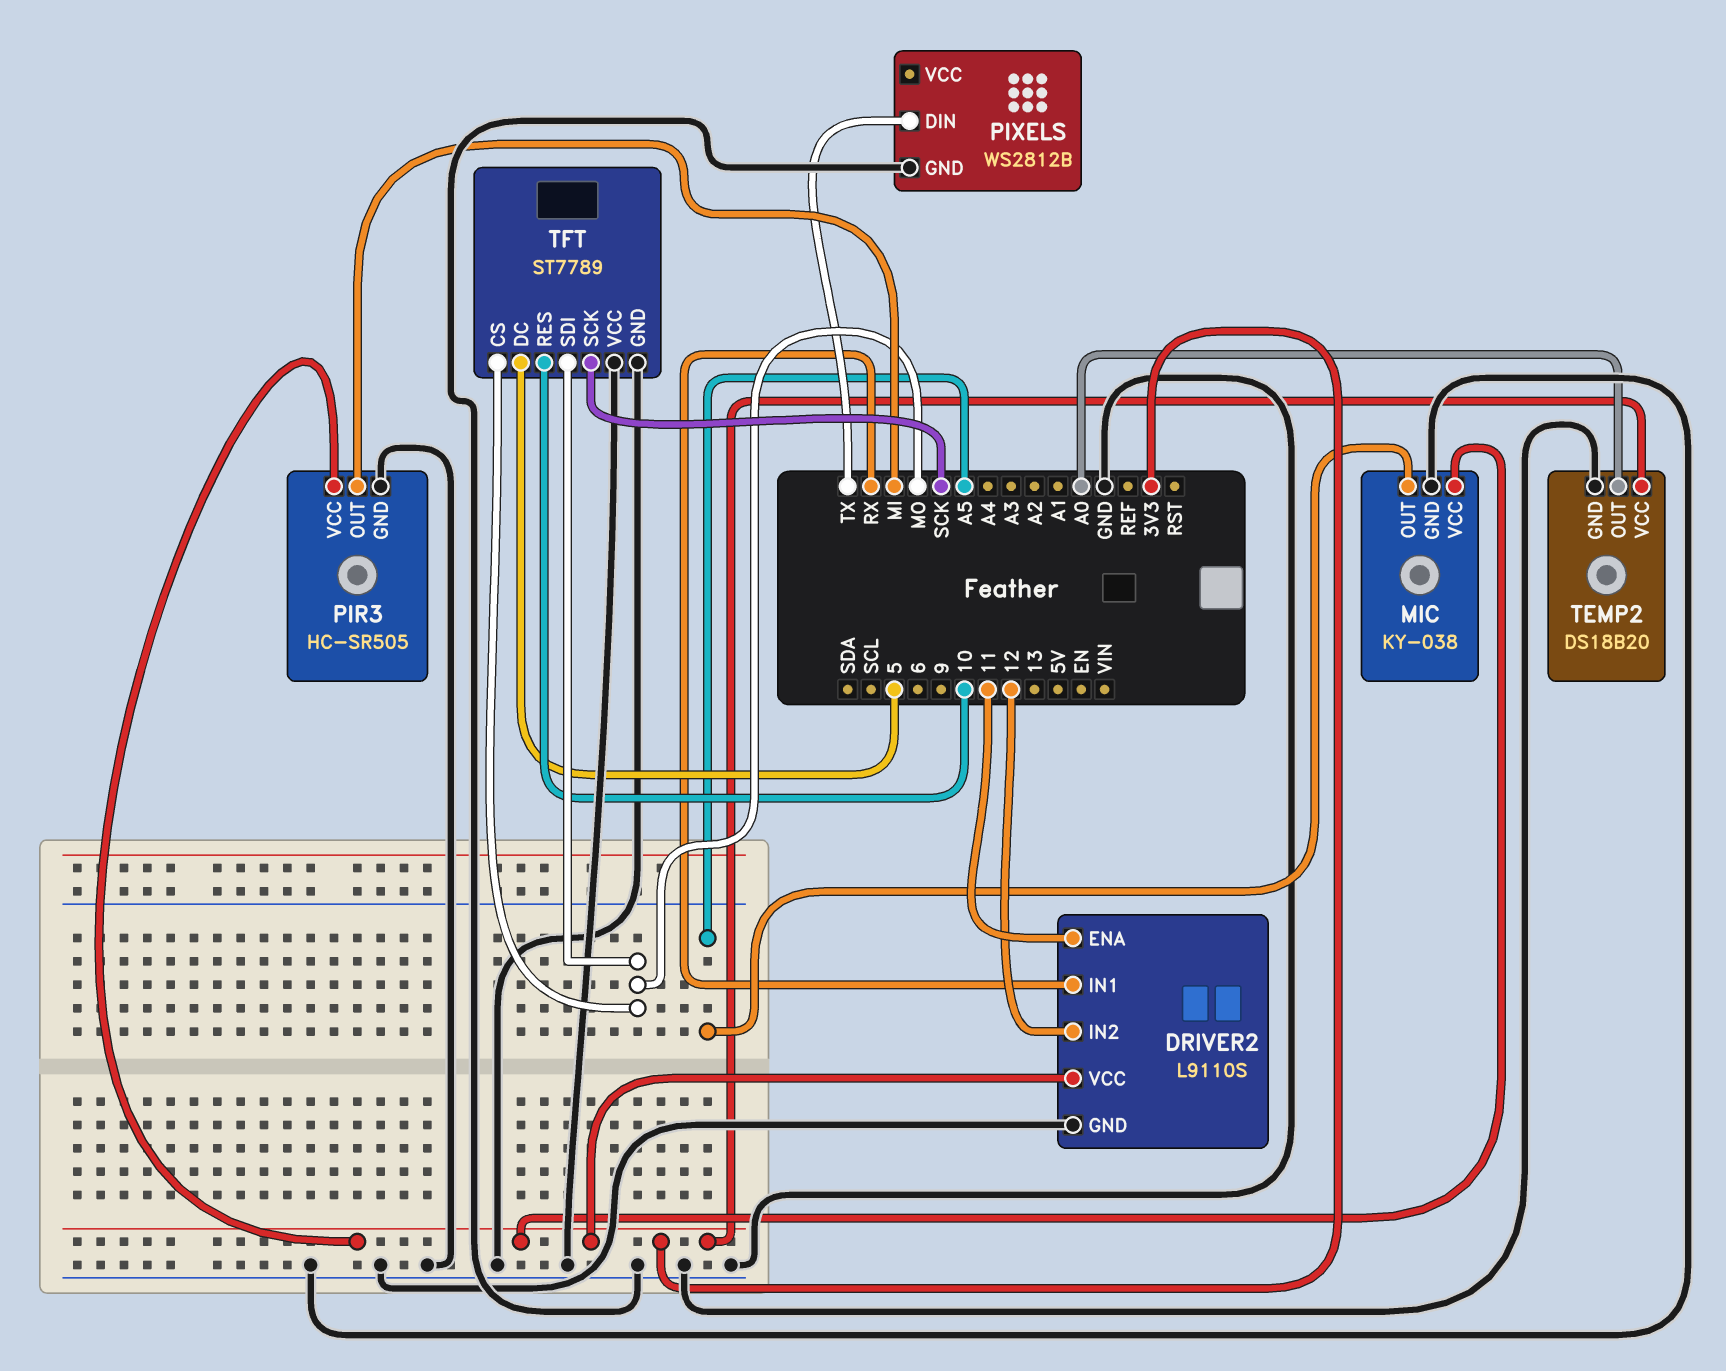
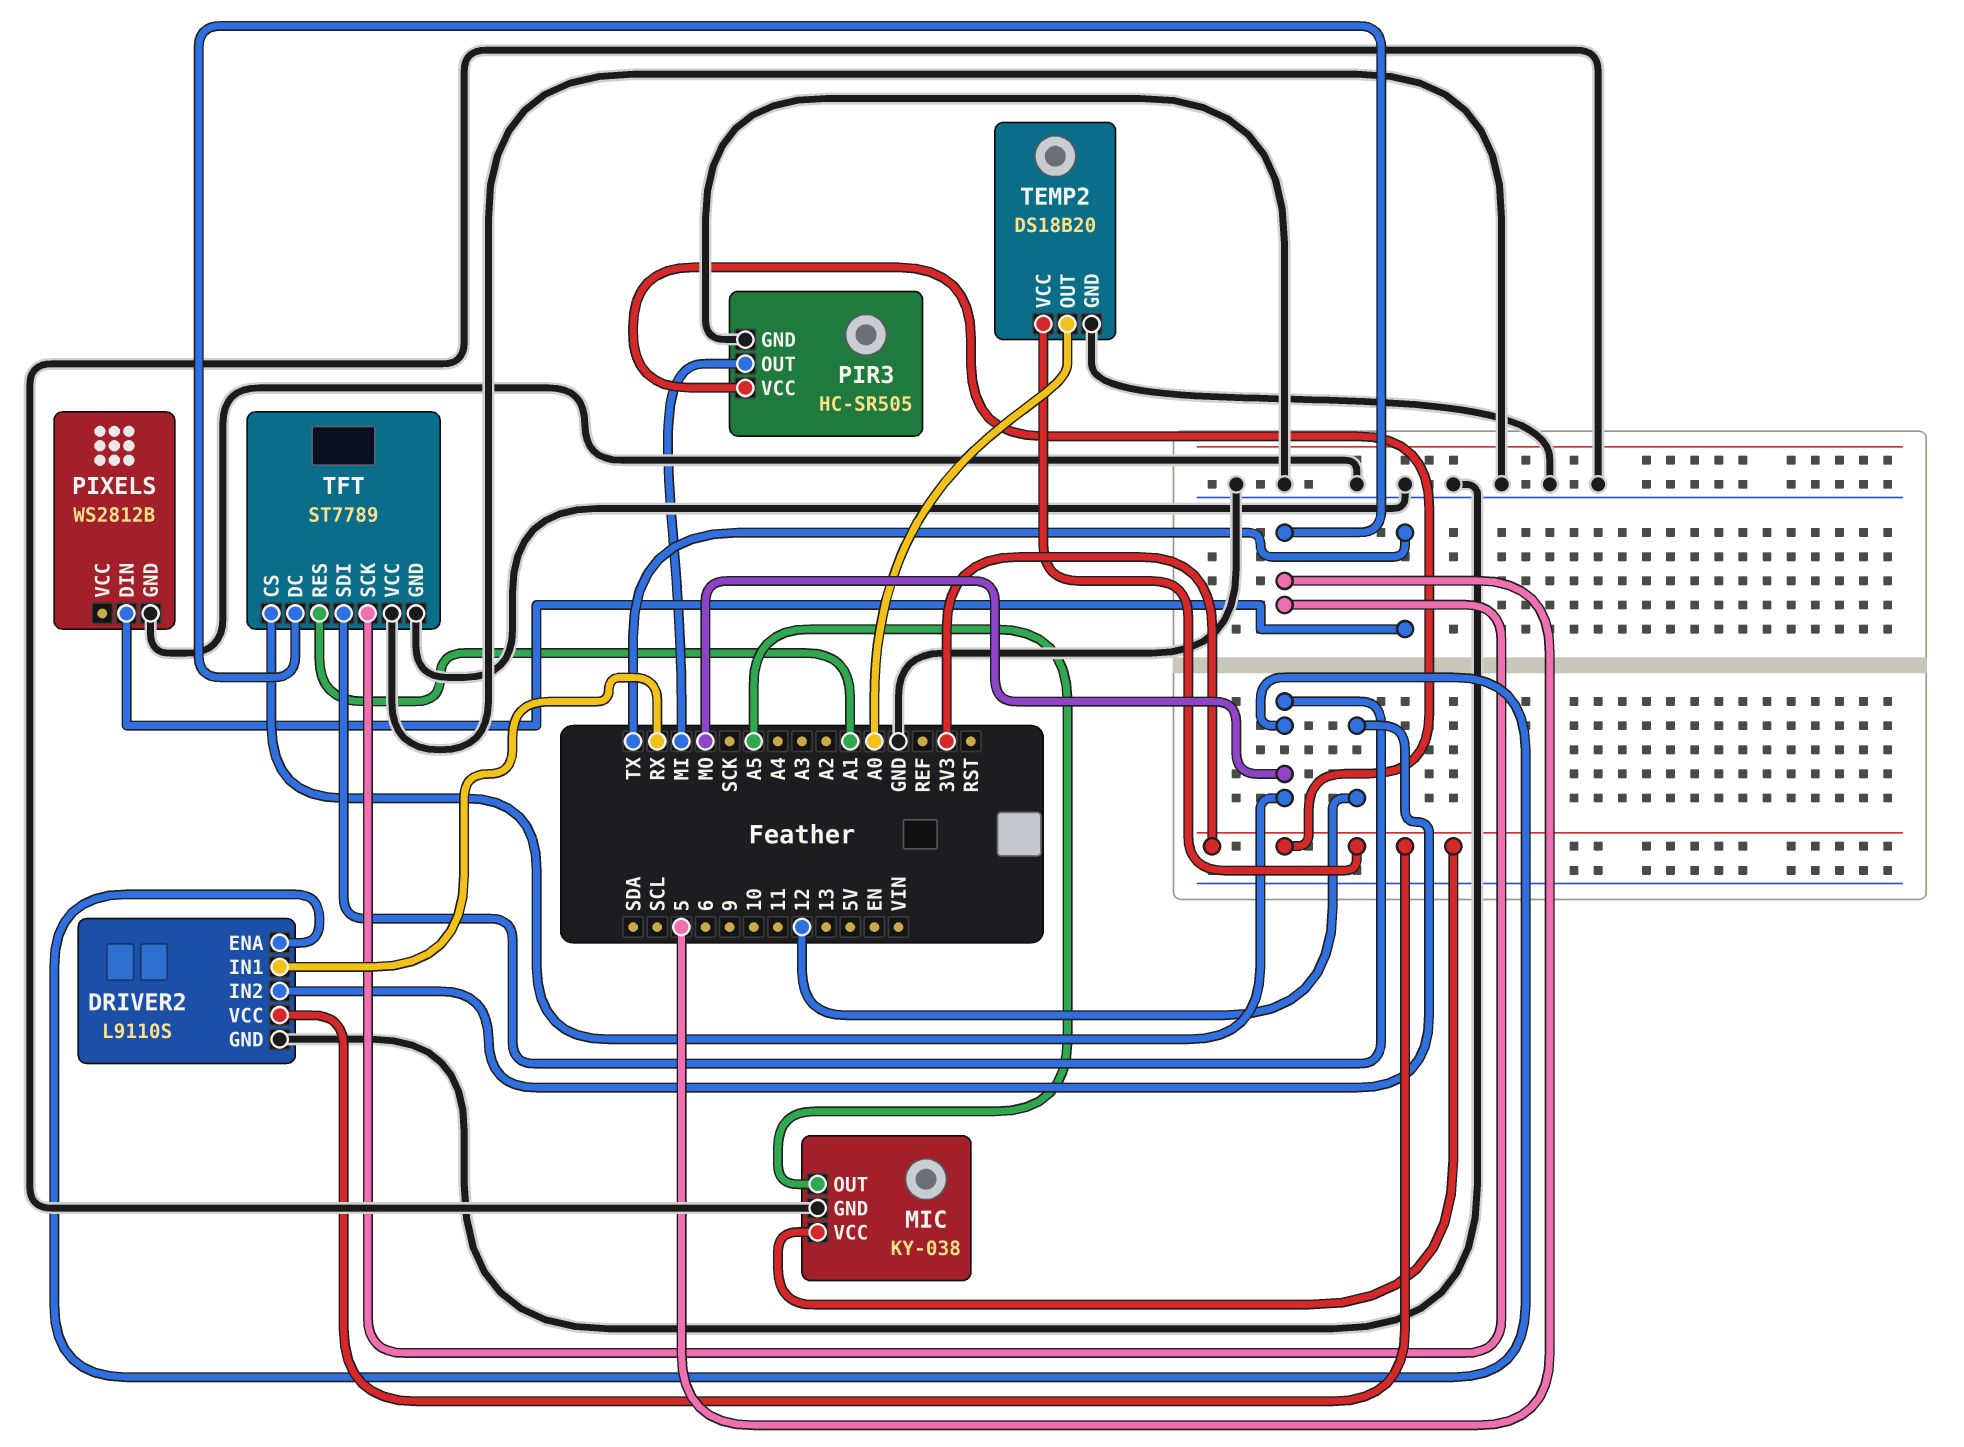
DRIVER2 pin ENA: 11 -> MO
TFT pin RES: 10 -> A1
TFT pin SCK: SCK -> 5

